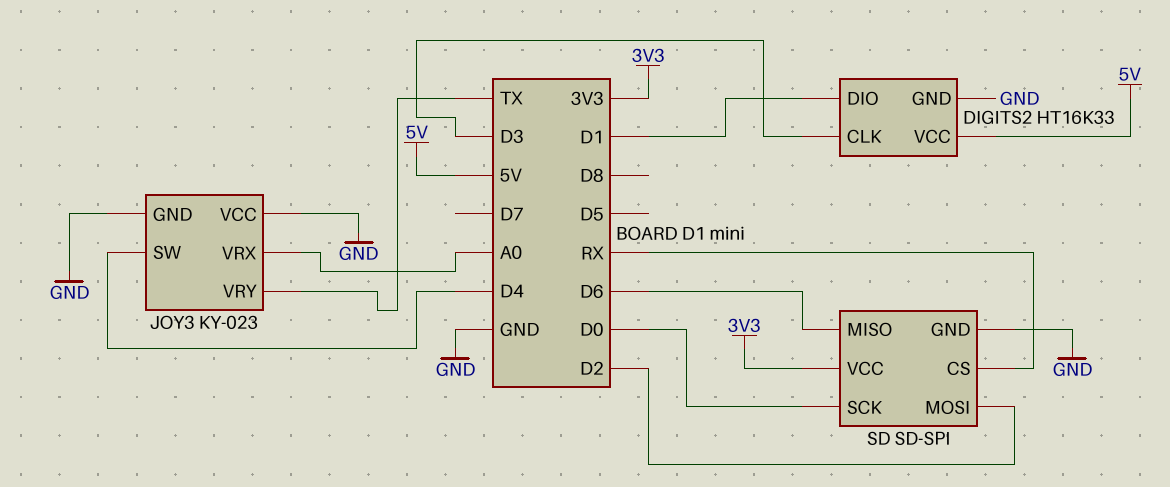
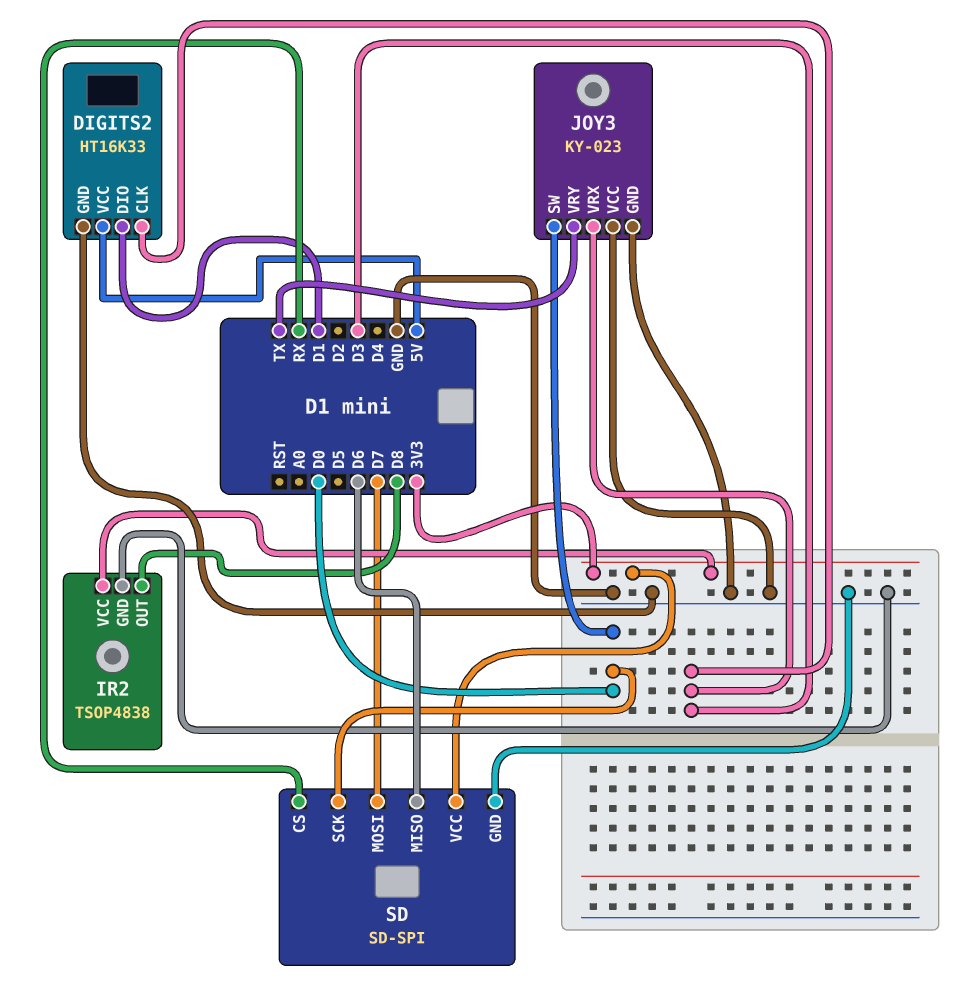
IR2: none -> TSOP4838
IR2 pin GND: none -> GND
IR2 pin OUT: none -> D8
IR2 pin VCC: none -> 3V3
JOY3 pin SW: D4 -> D0
JOY3 pin VRX: A0 -> D3
SD pin MOSI: D2 -> D7

